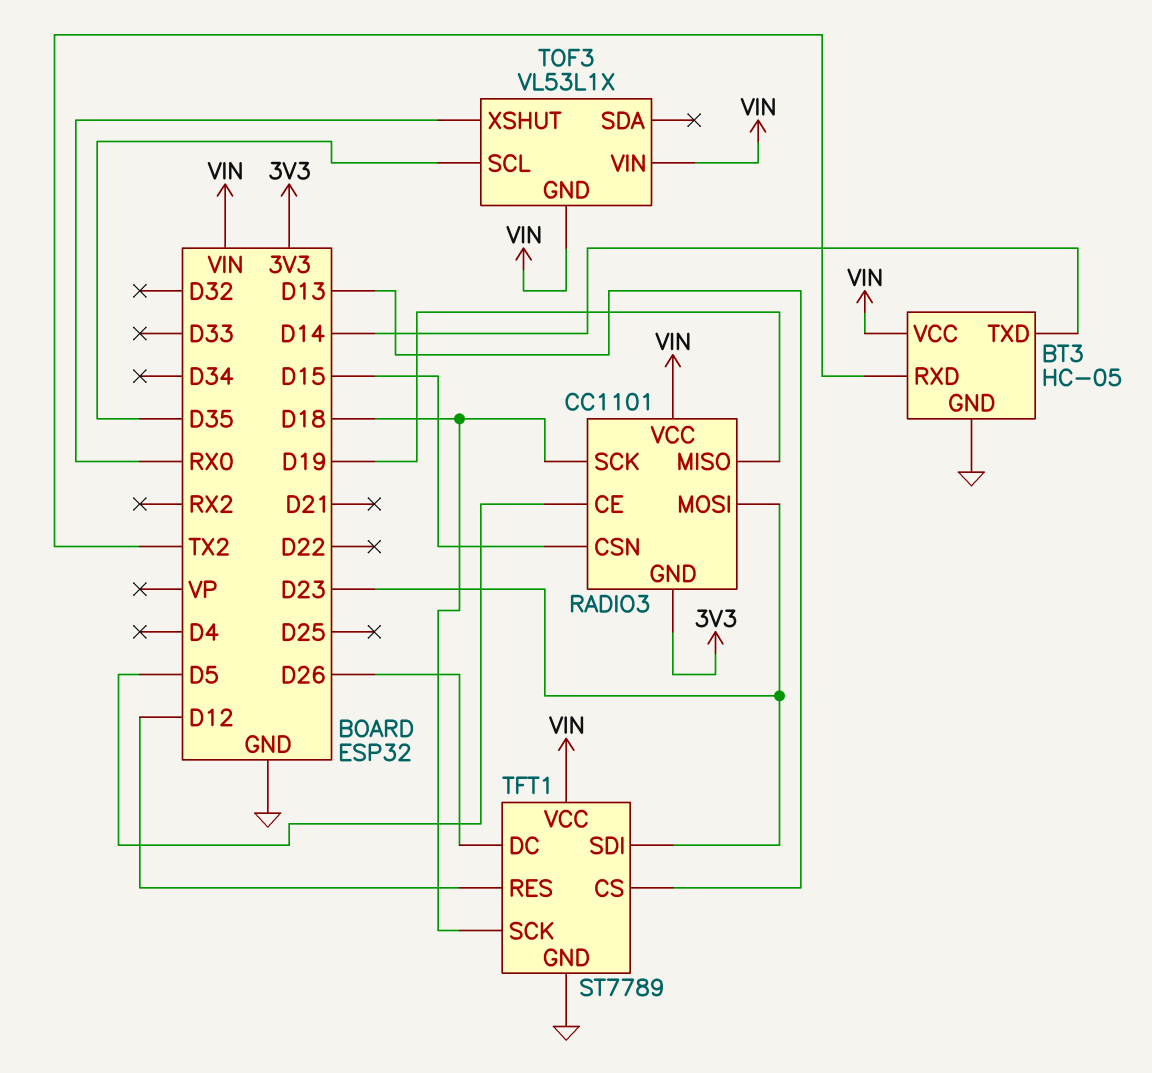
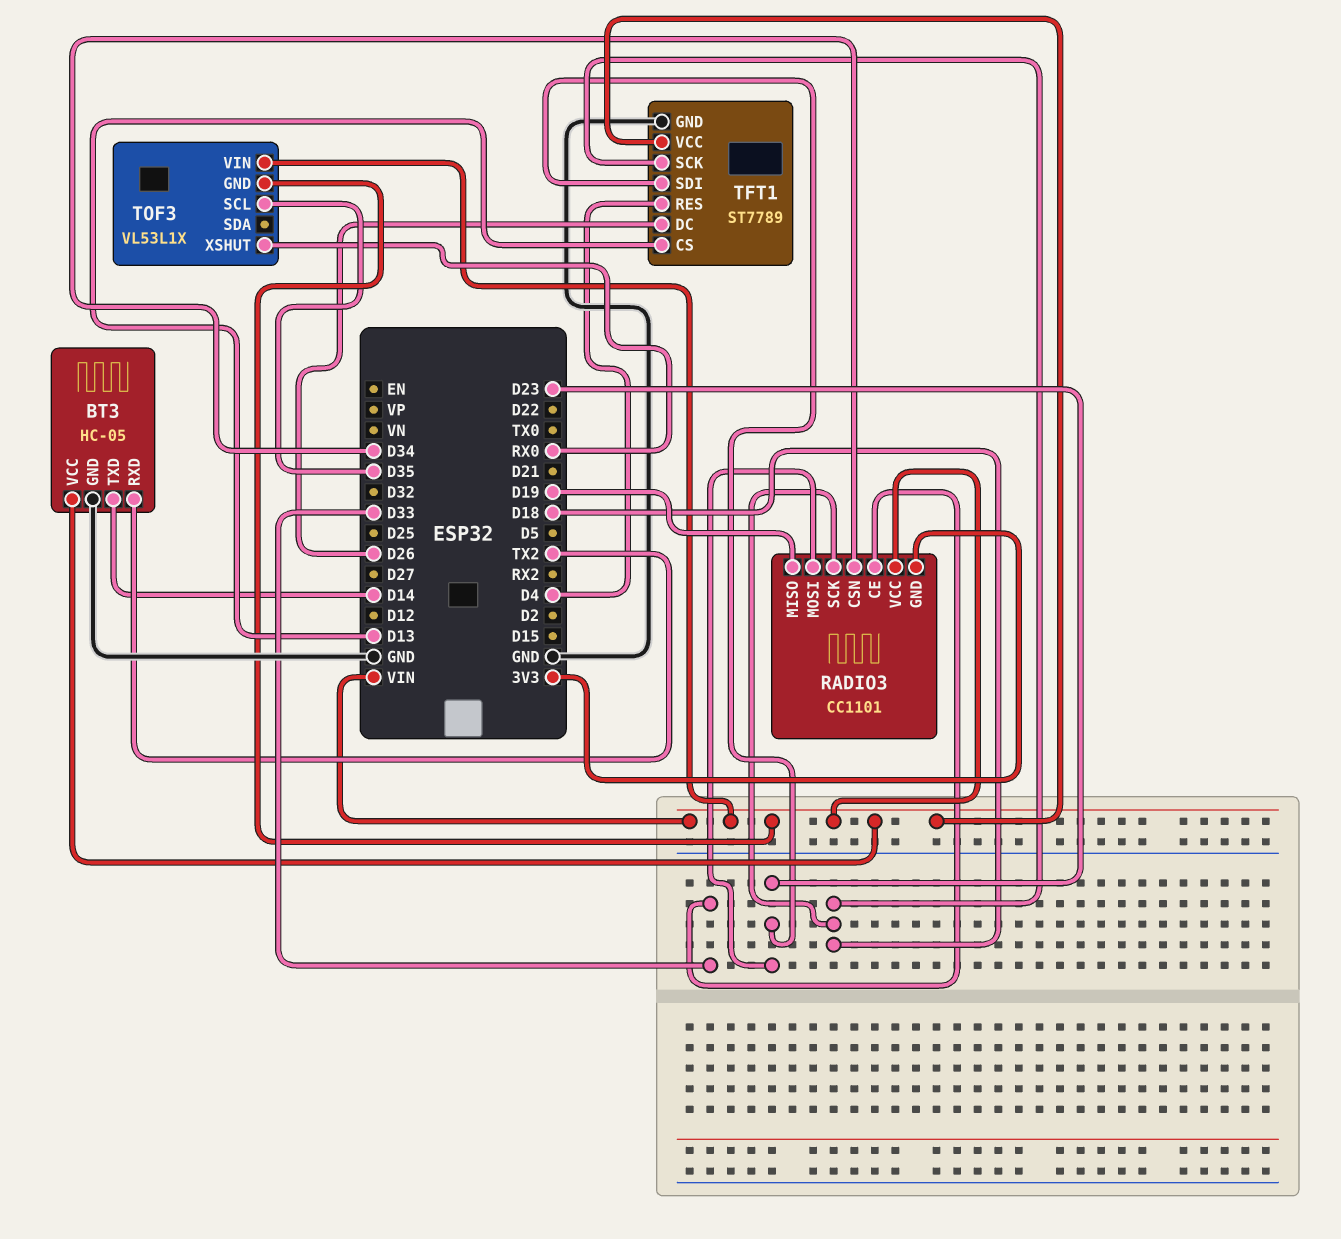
RADIO3 pin CE: D5 -> D33
RADIO3 pin CSN: D15 -> D34
TFT1 pin RES: D12 -> D4

